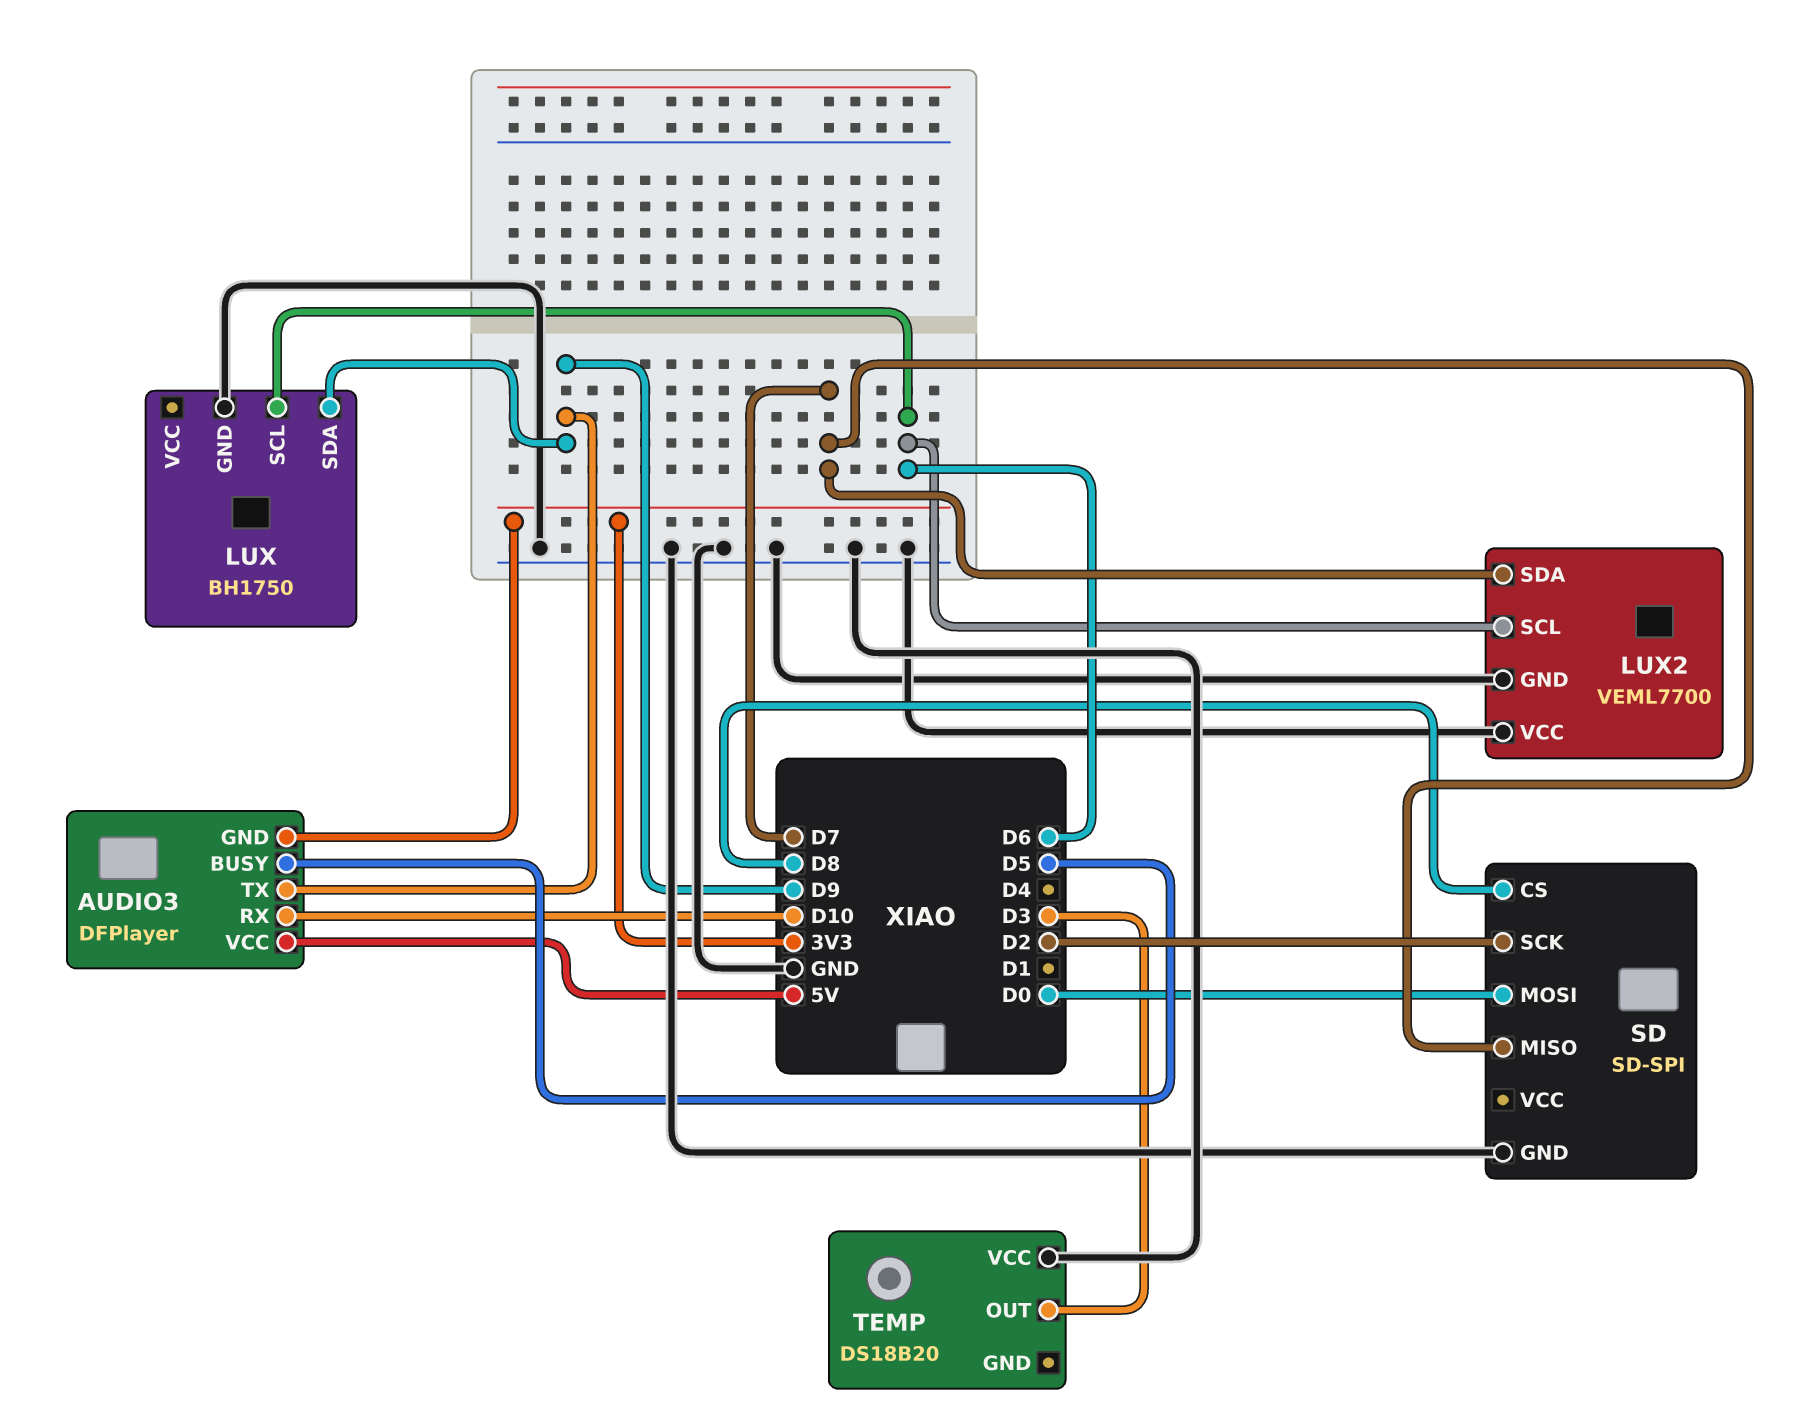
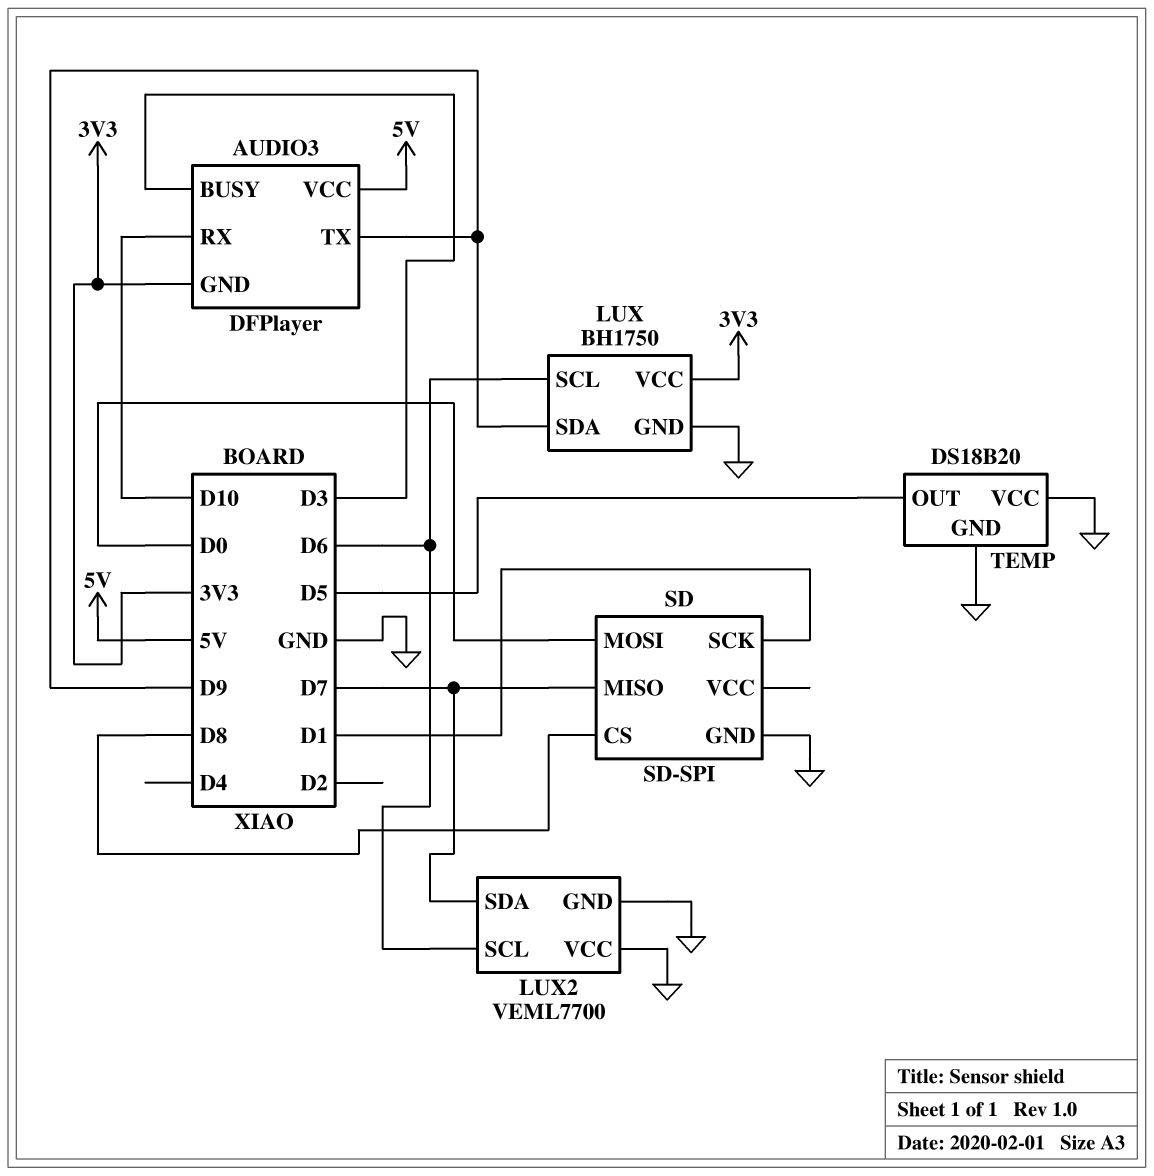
AUDIO3 pin BUSY: D5 -> D3
LUX pin VCC: none -> 3V3
SD pin SCK: D2 -> D1
TEMP pin GND: none -> GND
TEMP pin OUT: D3 -> D5

